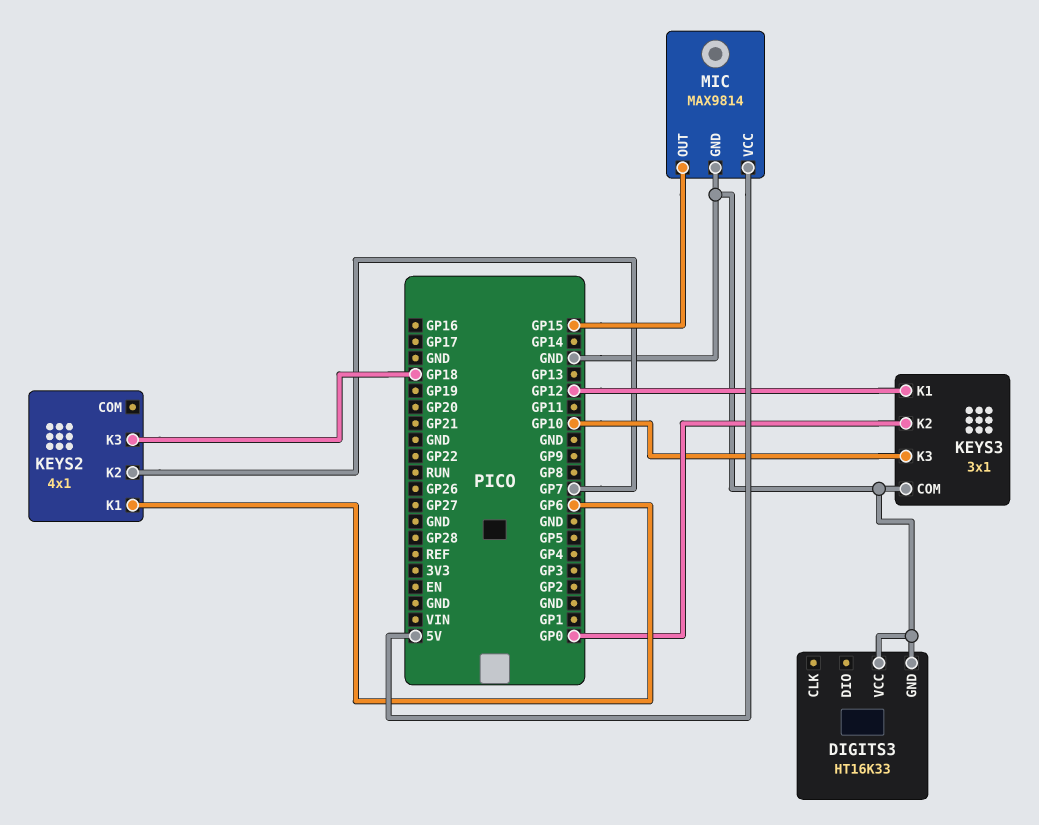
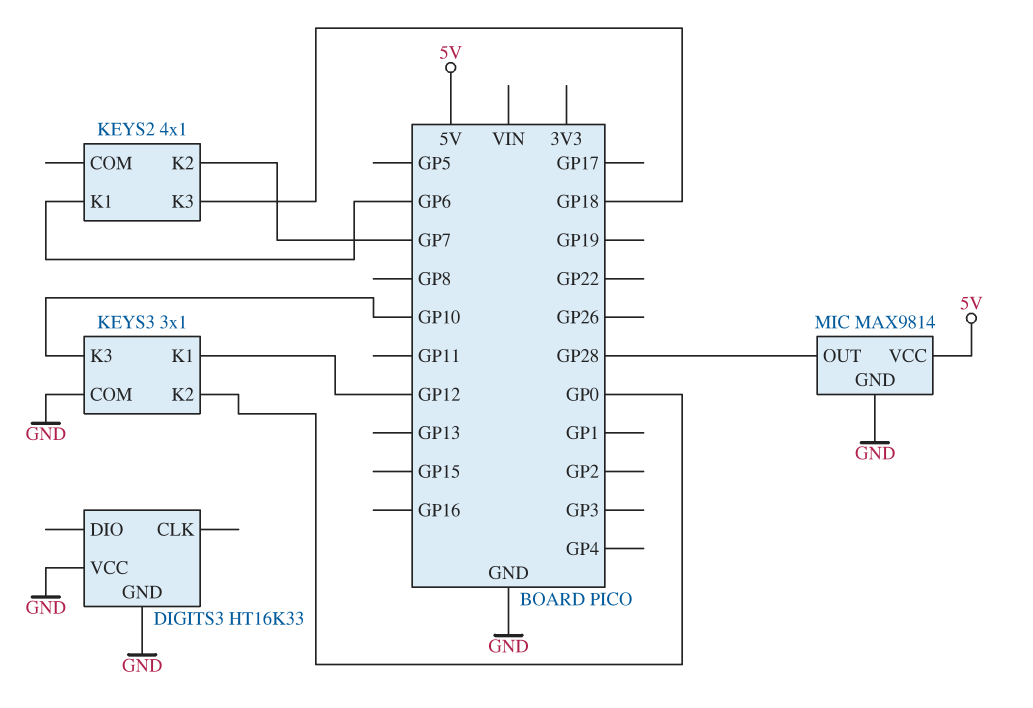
MIC pin OUT: GP15 -> GP28

